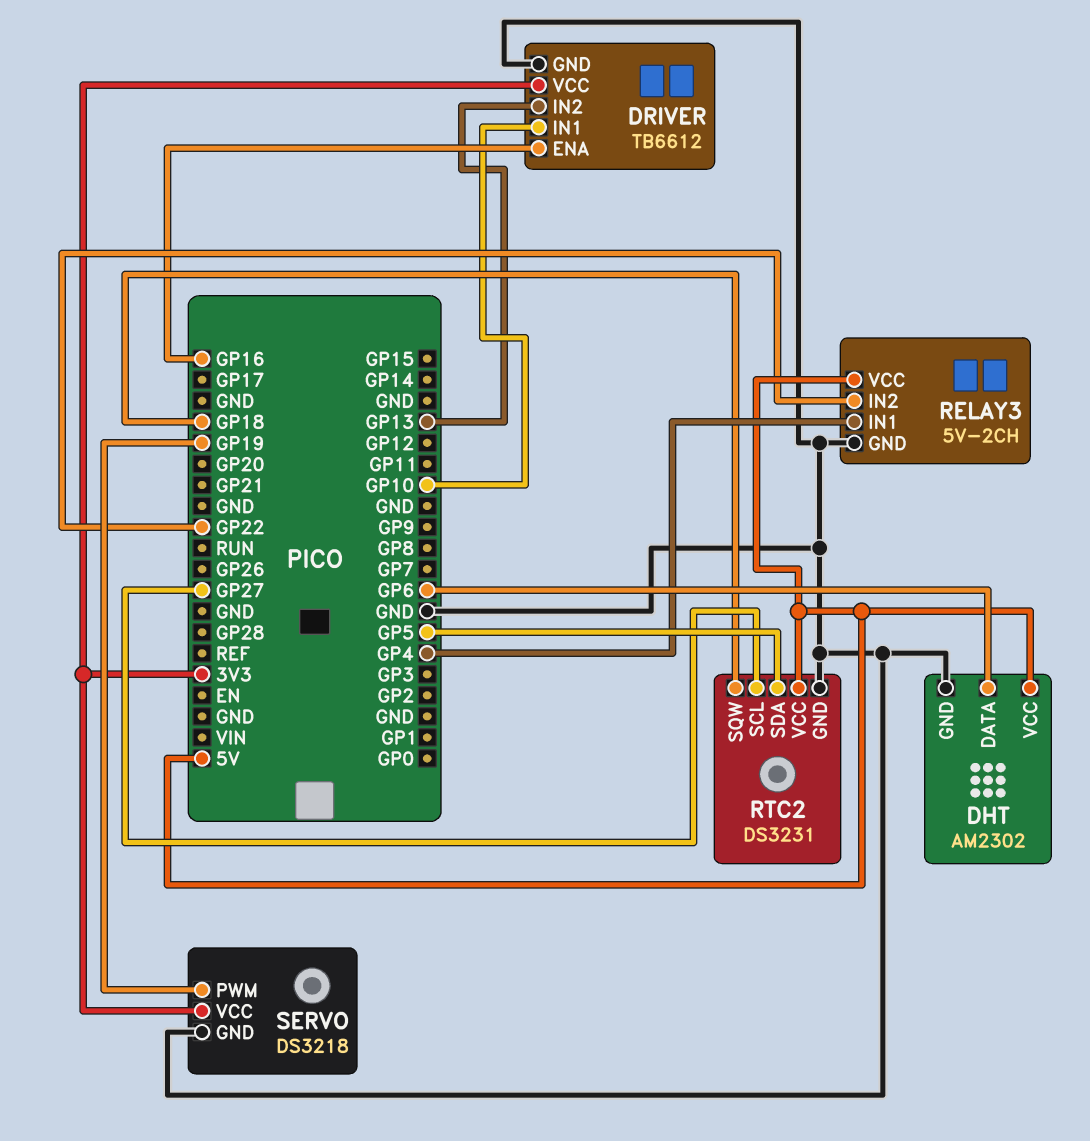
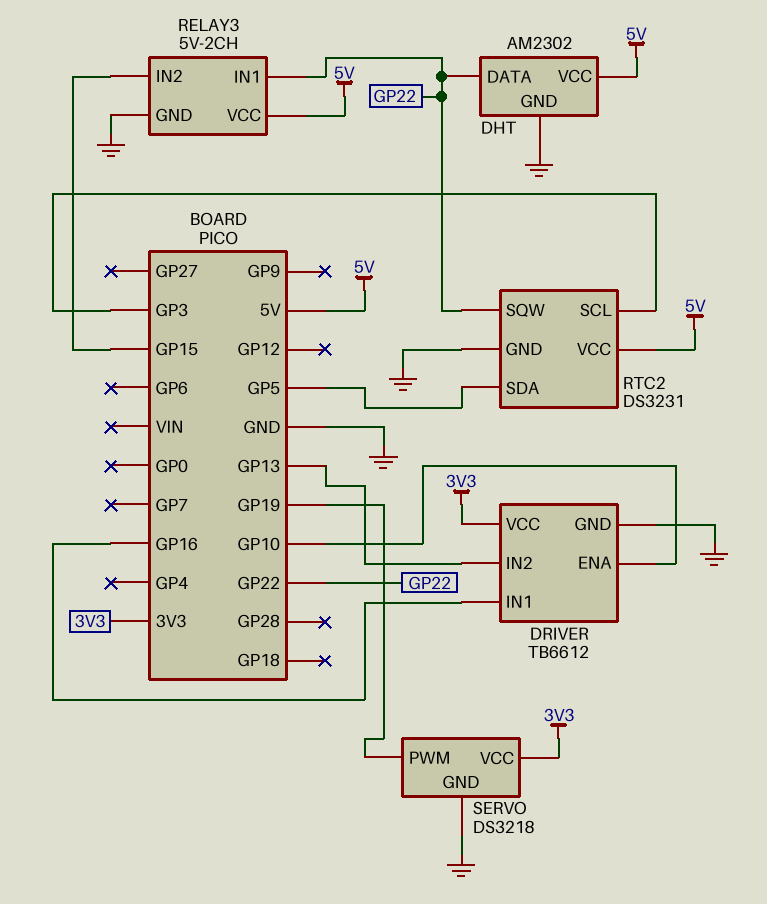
DHT pin DATA: GP6 -> GP22
DRIVER pin ENA: GP16 -> GP10
DRIVER pin IN1: GP10 -> GP16
RELAY3 pin IN1: GP4 -> GP22
RELAY3 pin IN2: GP22 -> GP15
RTC2 pin SCL: GP27 -> GP3
RTC2 pin SQW: GP18 -> GP22

